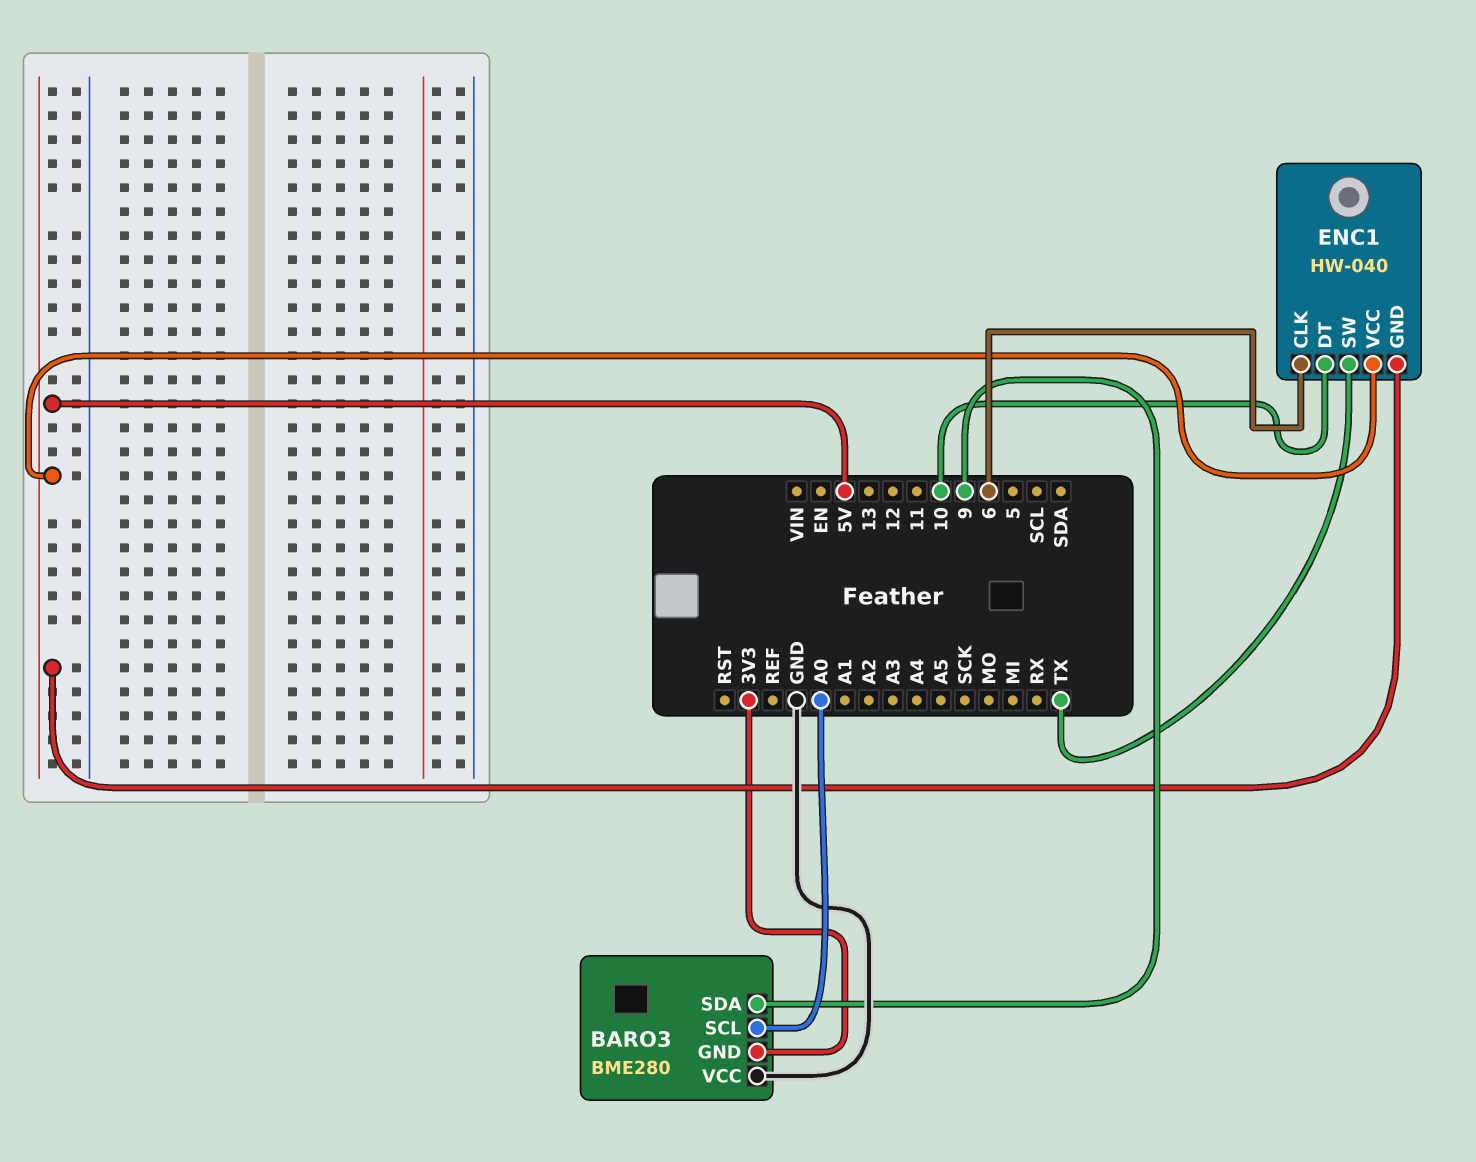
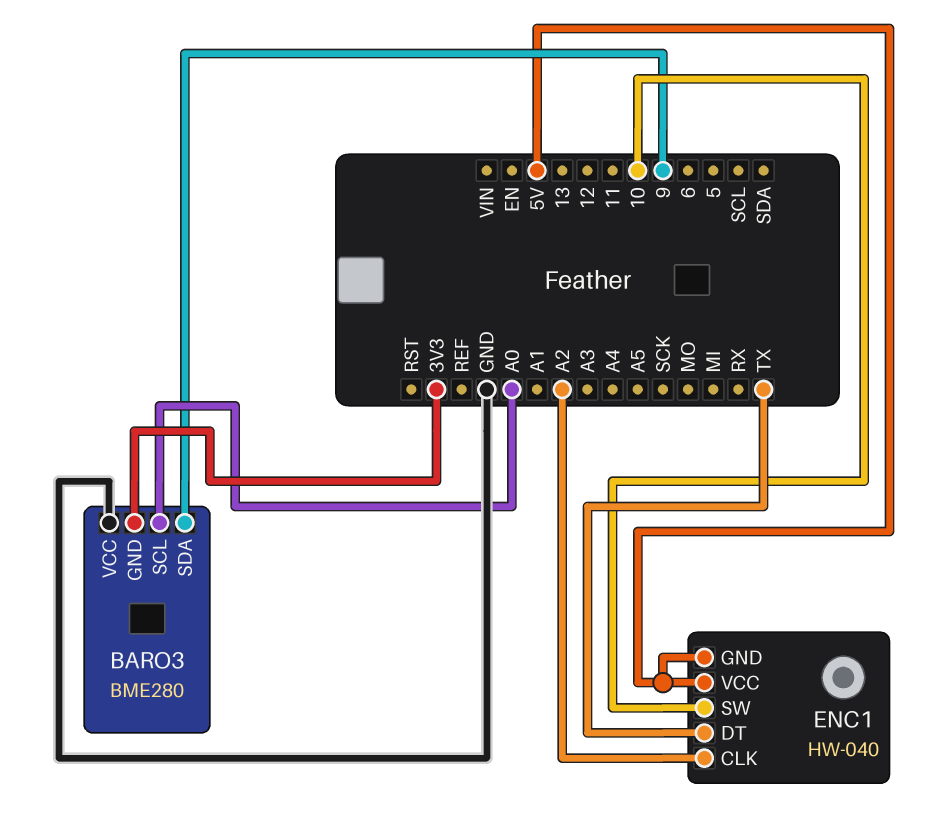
ENC1 pin CLK: 6 -> A2
ENC1 pin DT: 10 -> TX
ENC1 pin SW: TX -> 10

